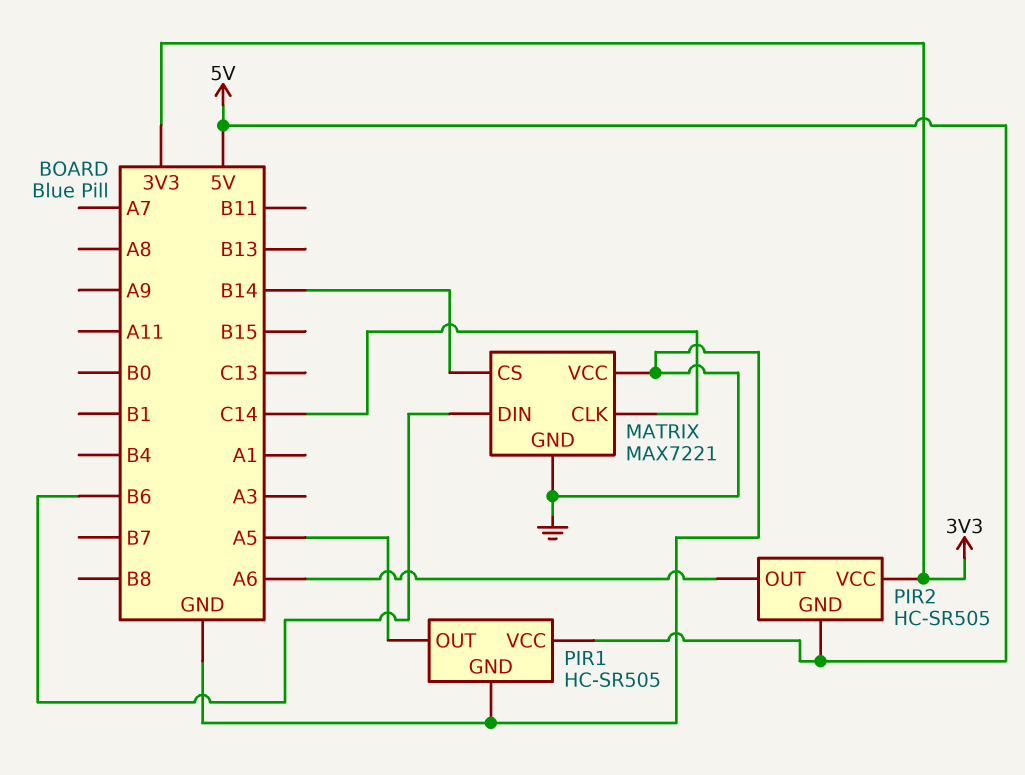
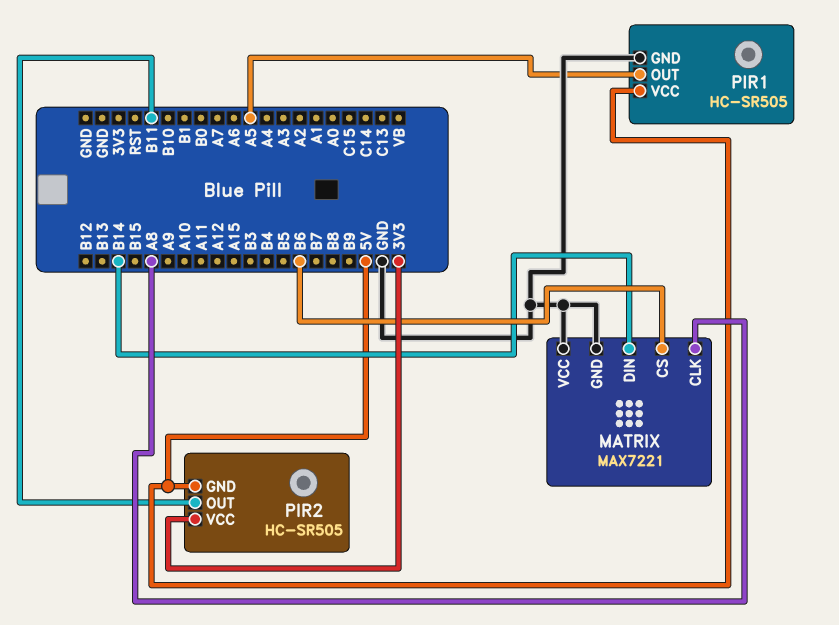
MATRIX pin CLK: C14 -> A8
MATRIX pin CS: B14 -> B6
MATRIX pin DIN: B6 -> B14
PIR2 pin OUT: A6 -> B11

